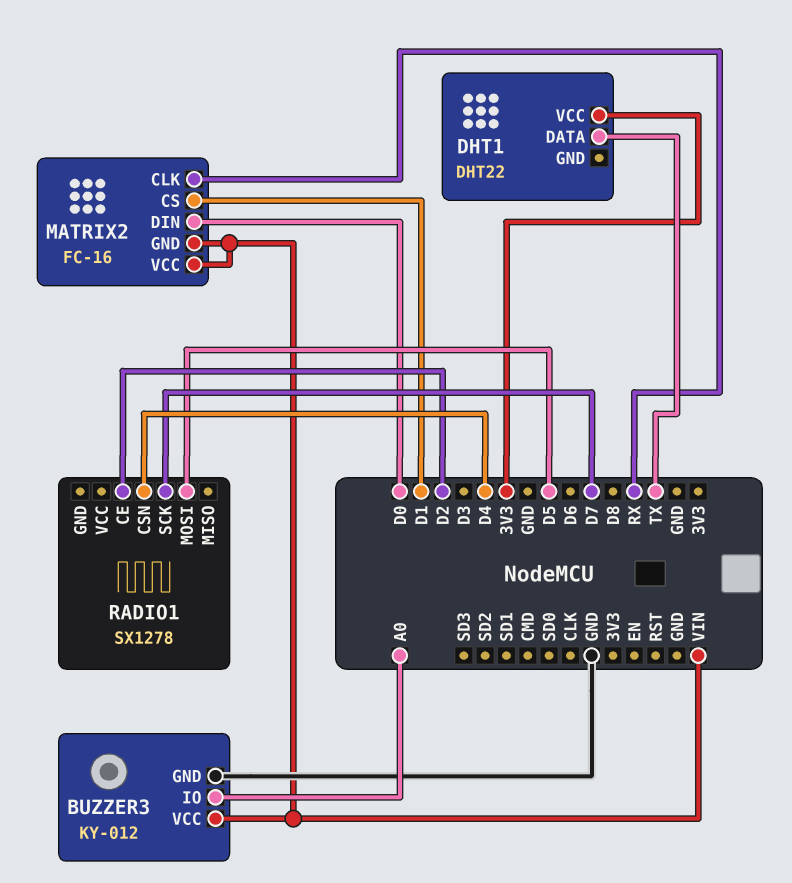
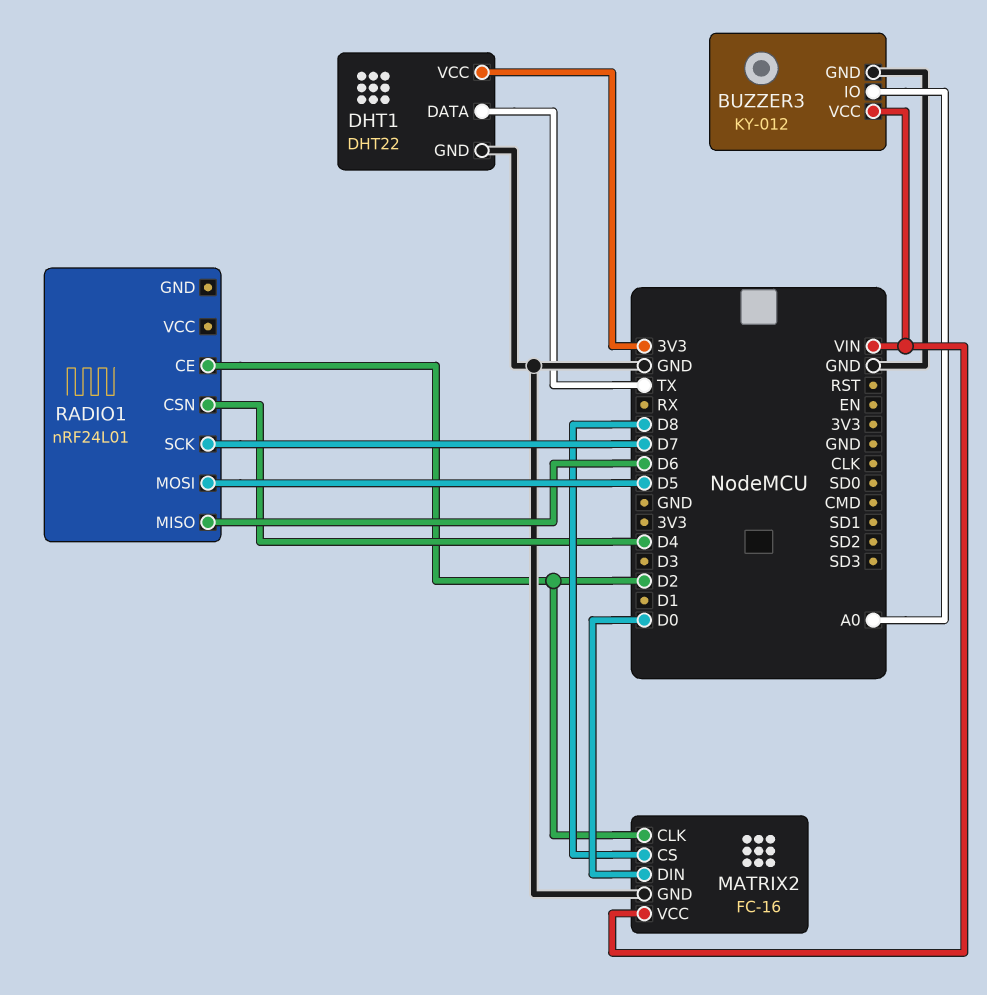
DHT1 pin GND: none -> GND
MATRIX2 pin CLK: RX -> D2
MATRIX2 pin CS: D1 -> D8
MATRIX2 pin GND: VIN -> GND
RADIO1: SX1278 -> nRF24L01
RADIO1 pin MISO: none -> D6

